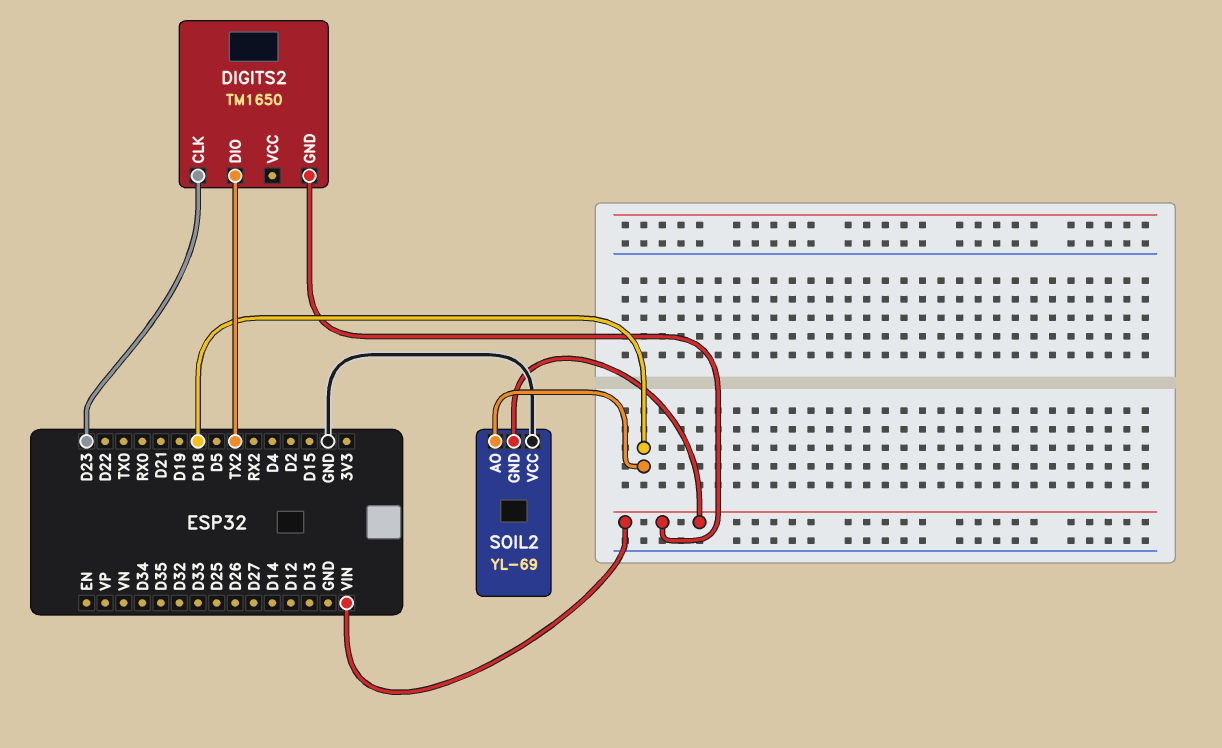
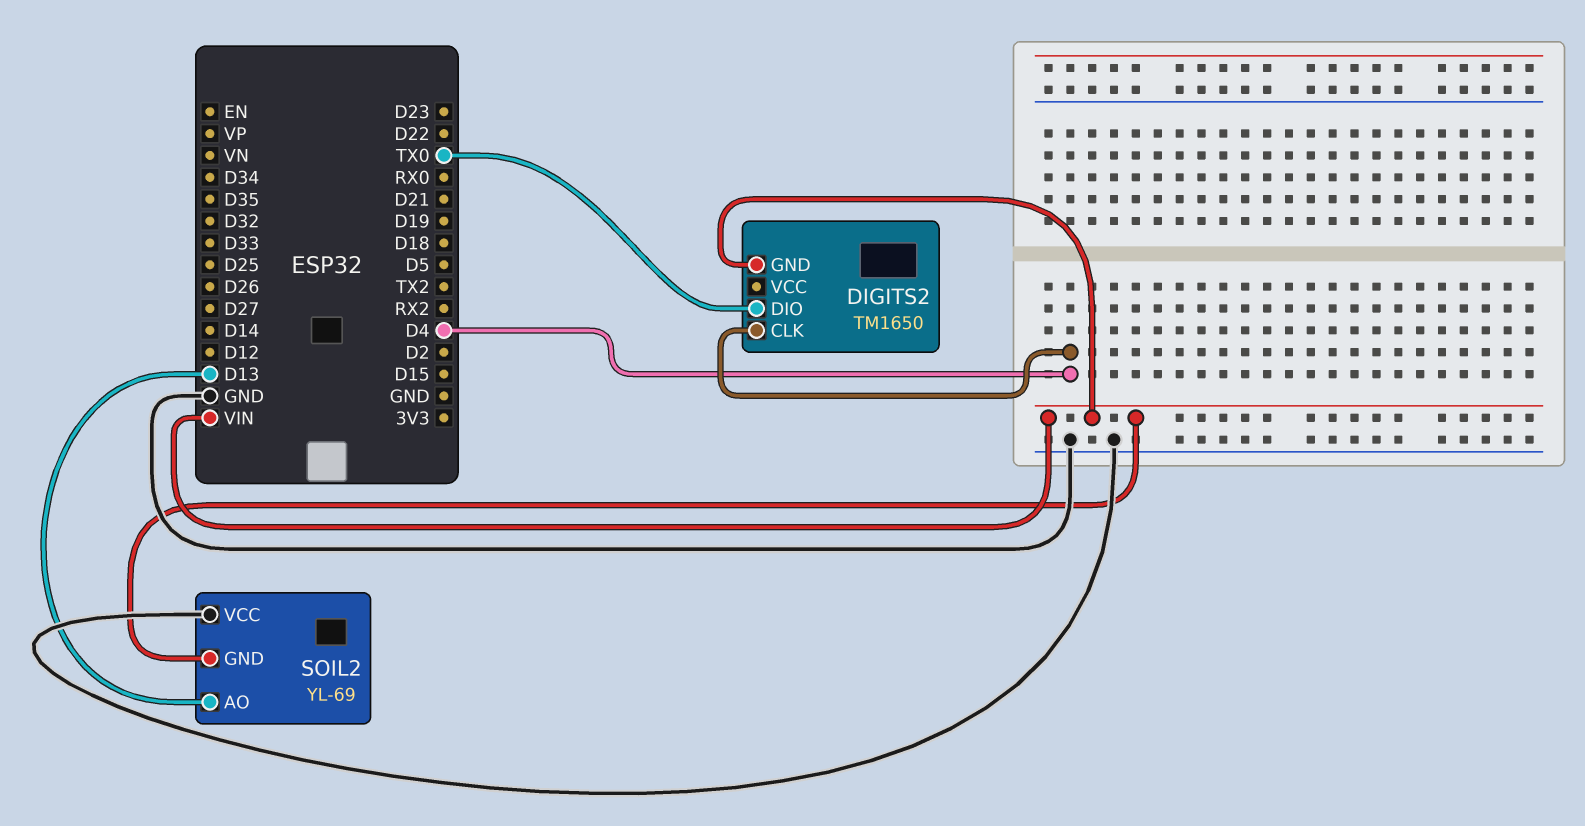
DIGITS2 pin CLK: D23 -> D4
DIGITS2 pin DIO: TX2 -> TX0
SOIL2 pin AO: D18 -> D13

